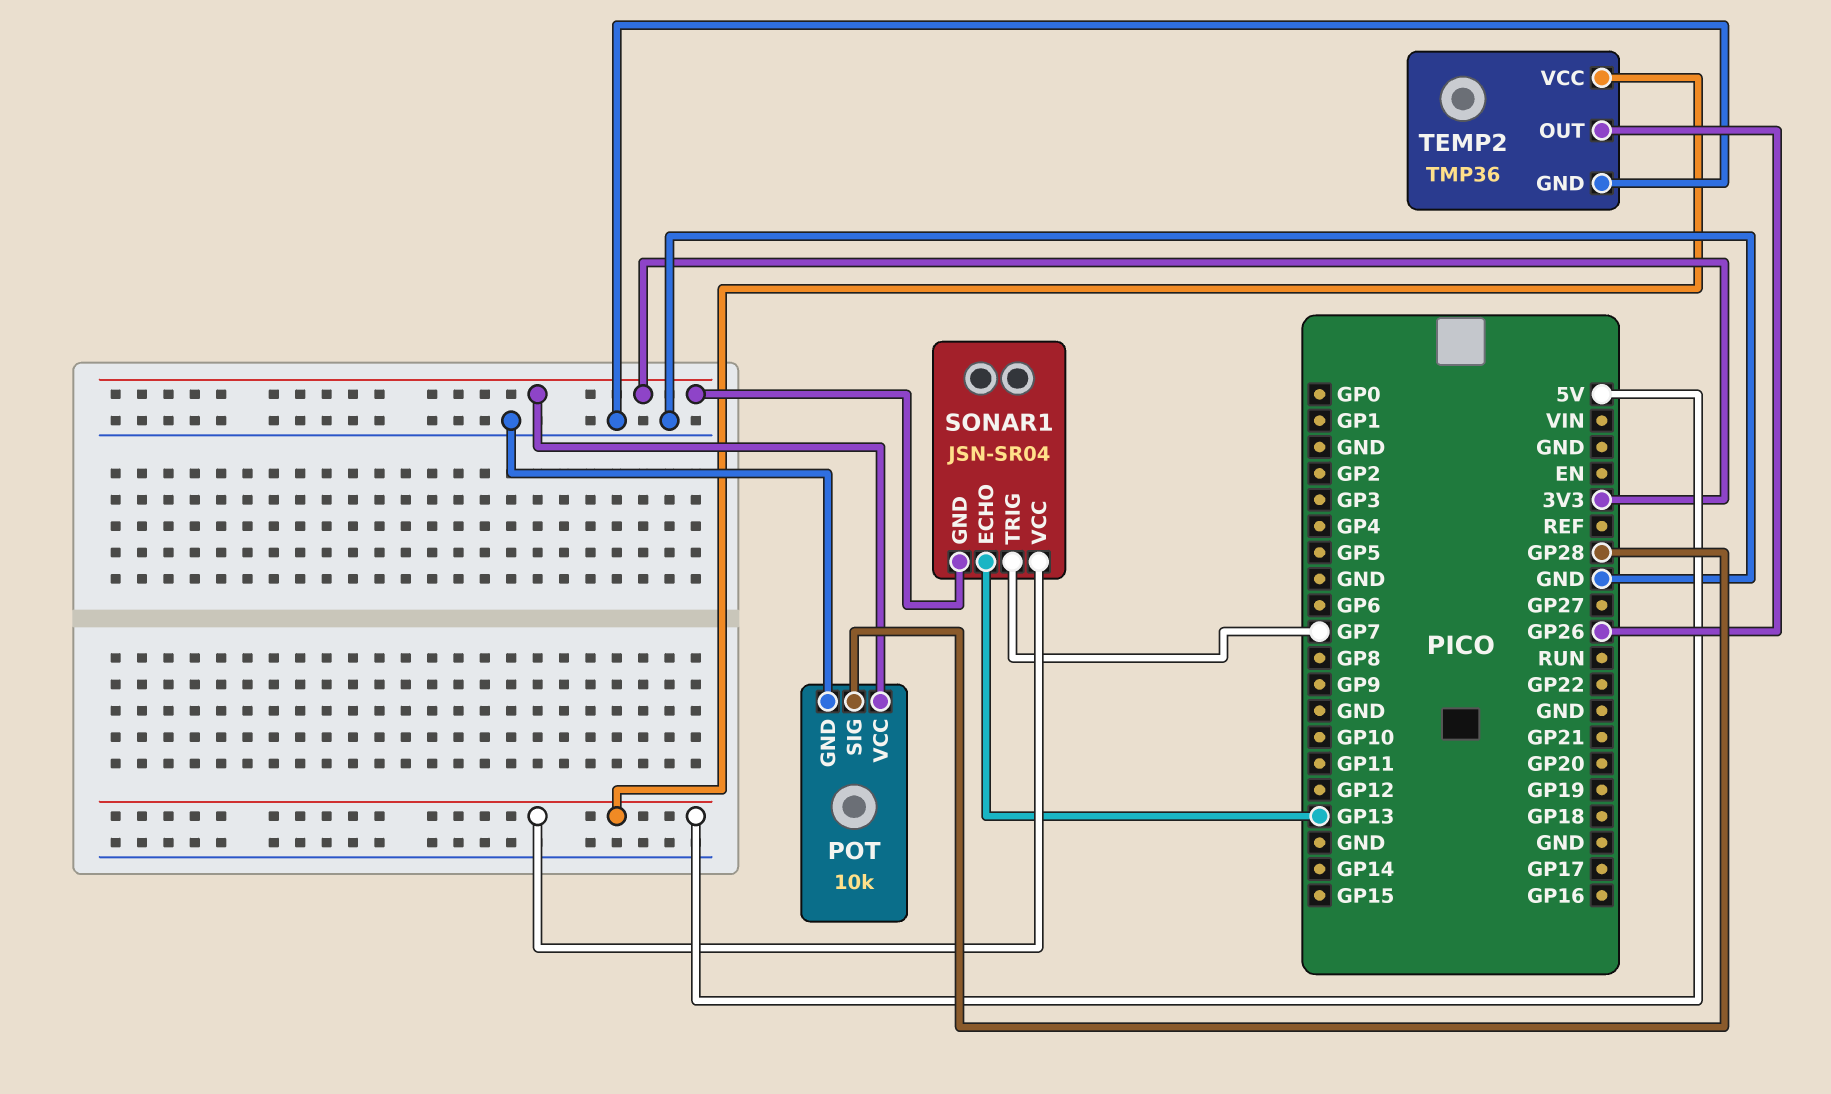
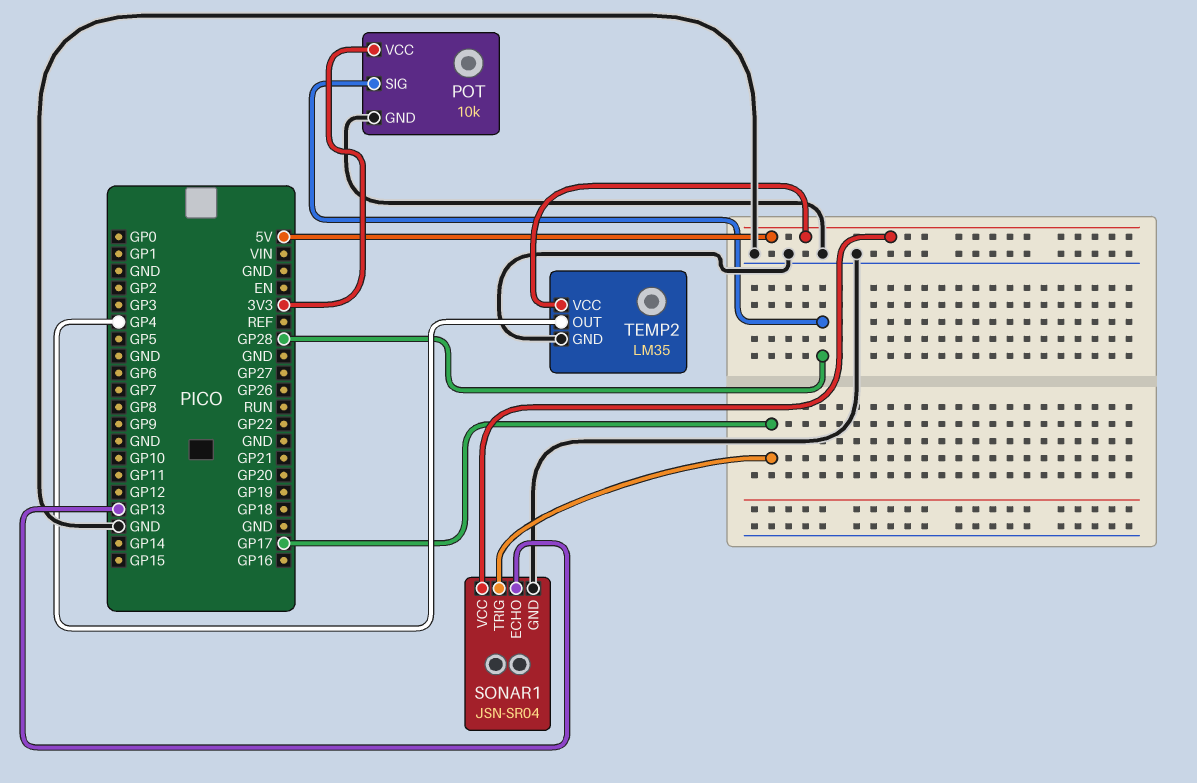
SONAR1 pin GND: 3V3 -> GND
SONAR1 pin TRIG: GP7 -> GP17
TEMP2: TMP36 -> LM35
TEMP2 pin OUT: GP26 -> GP4

